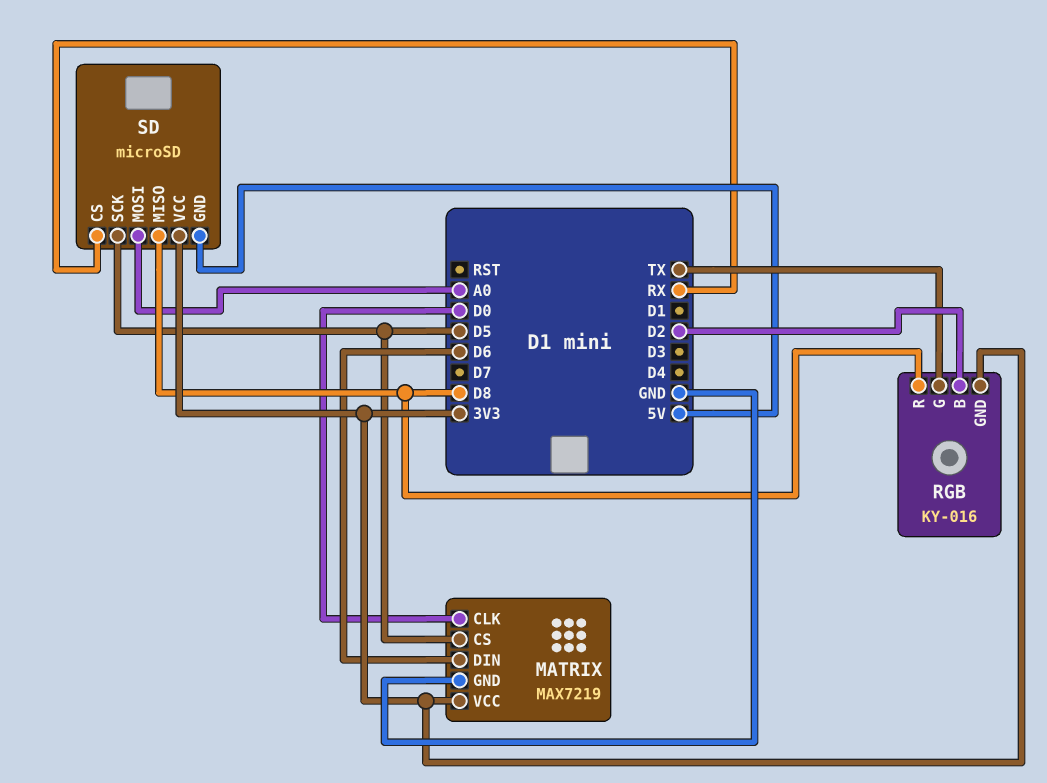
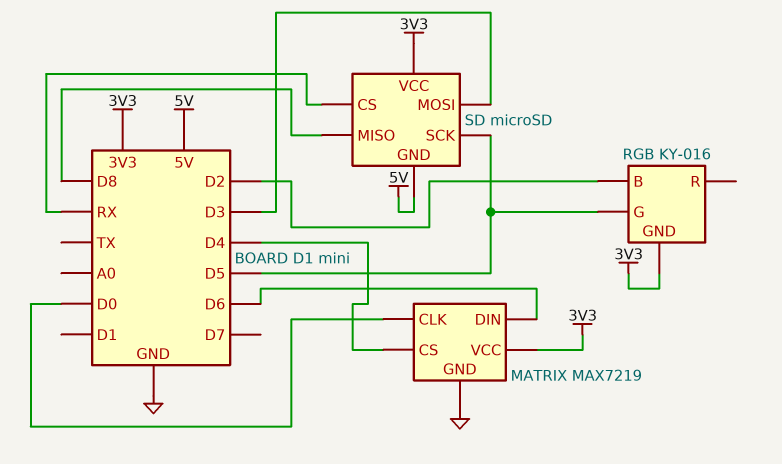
MATRIX pin CS: D5 -> D4
RGB pin G: TX -> D5
RGB pin R: D8 -> none
SD pin MOSI: A0 -> D3

